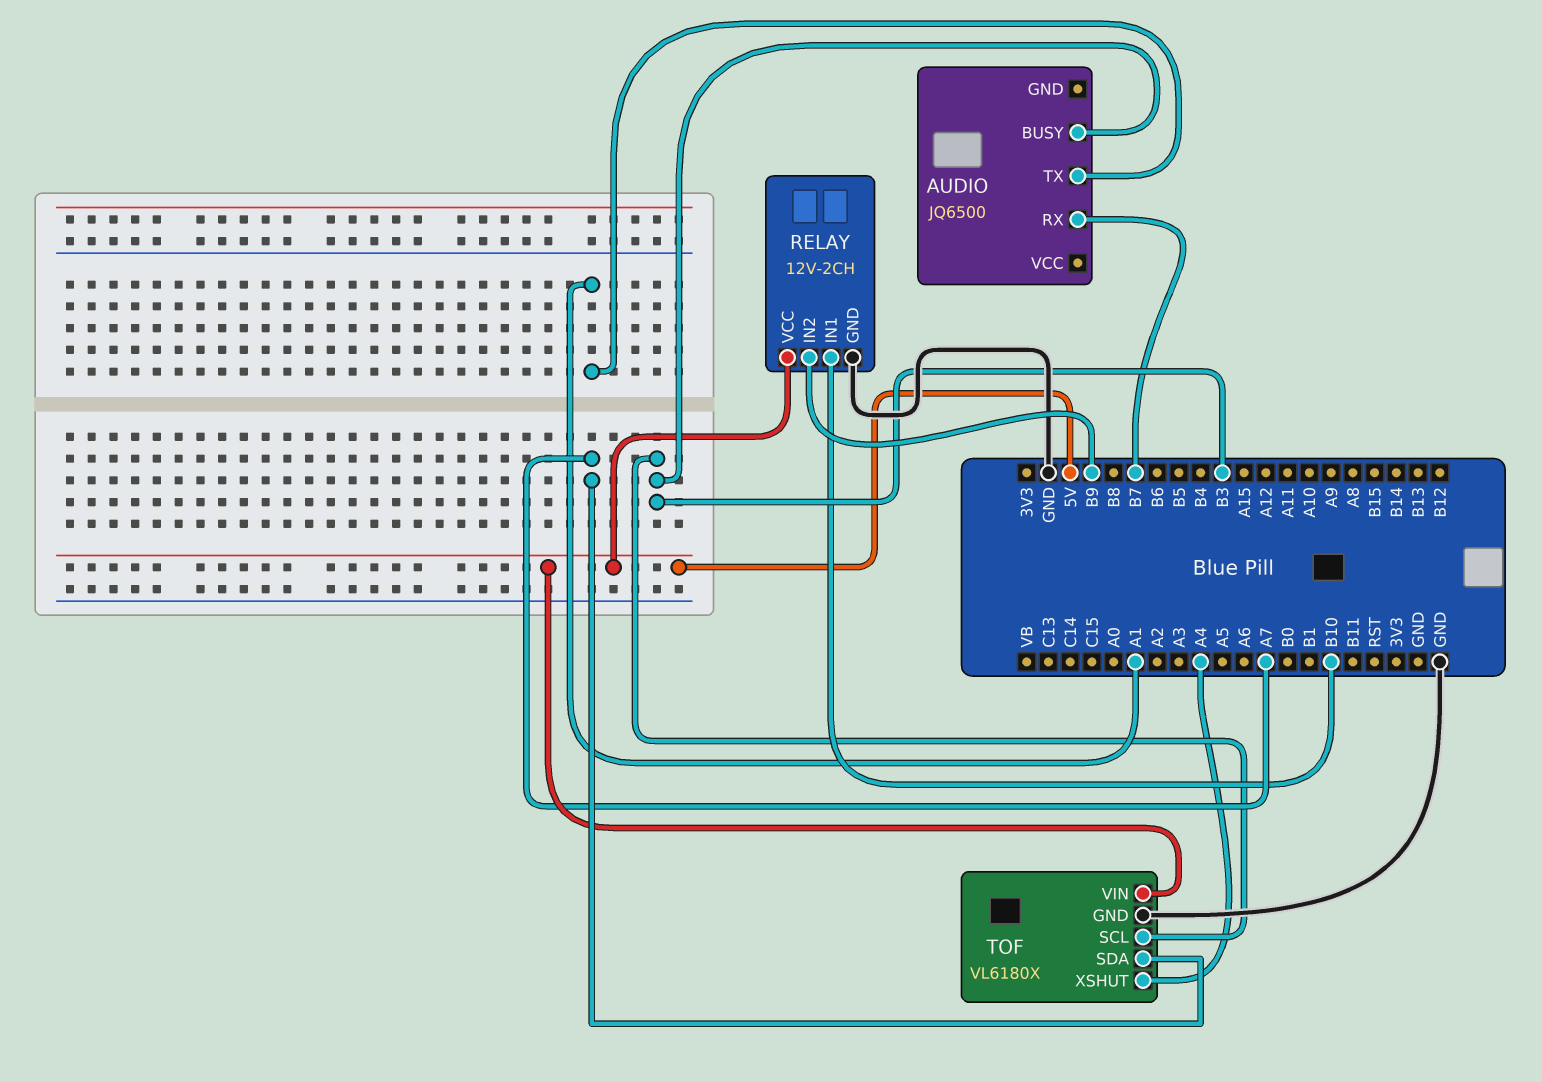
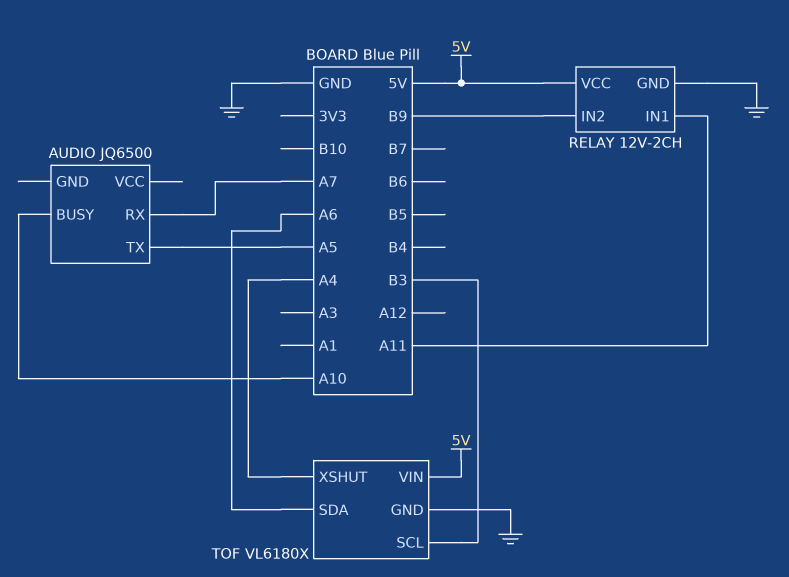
AUDIO pin BUSY: B3 -> A10
AUDIO pin RX: B7 -> A7
AUDIO pin TX: A1 -> A5
RELAY pin IN1: B10 -> A11
TOF pin SDA: A7 -> A6

